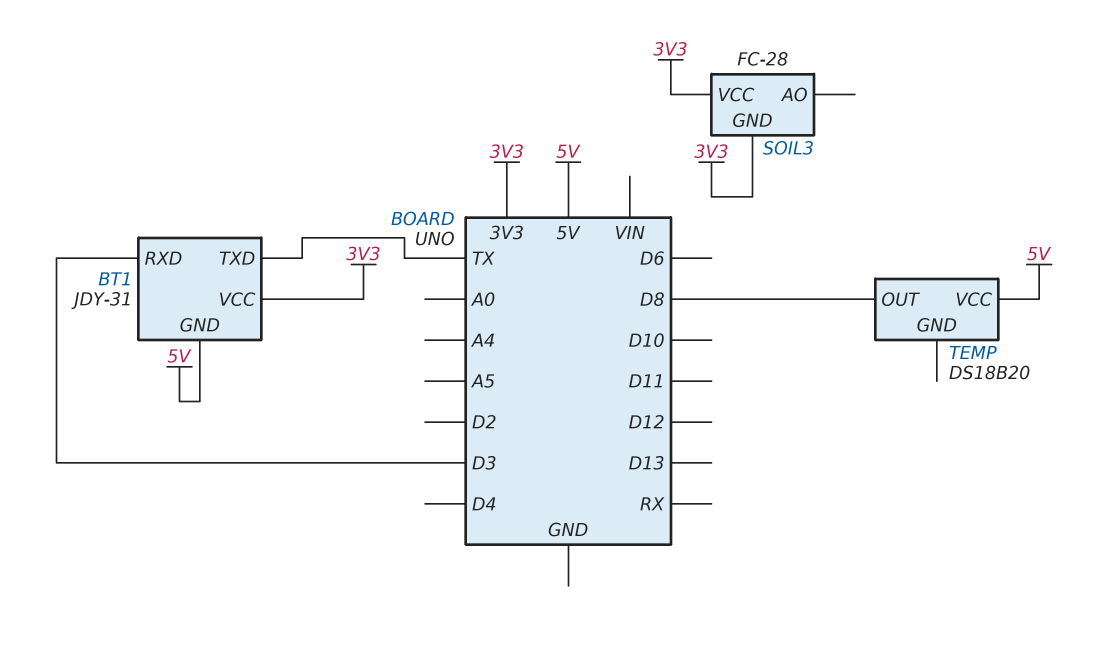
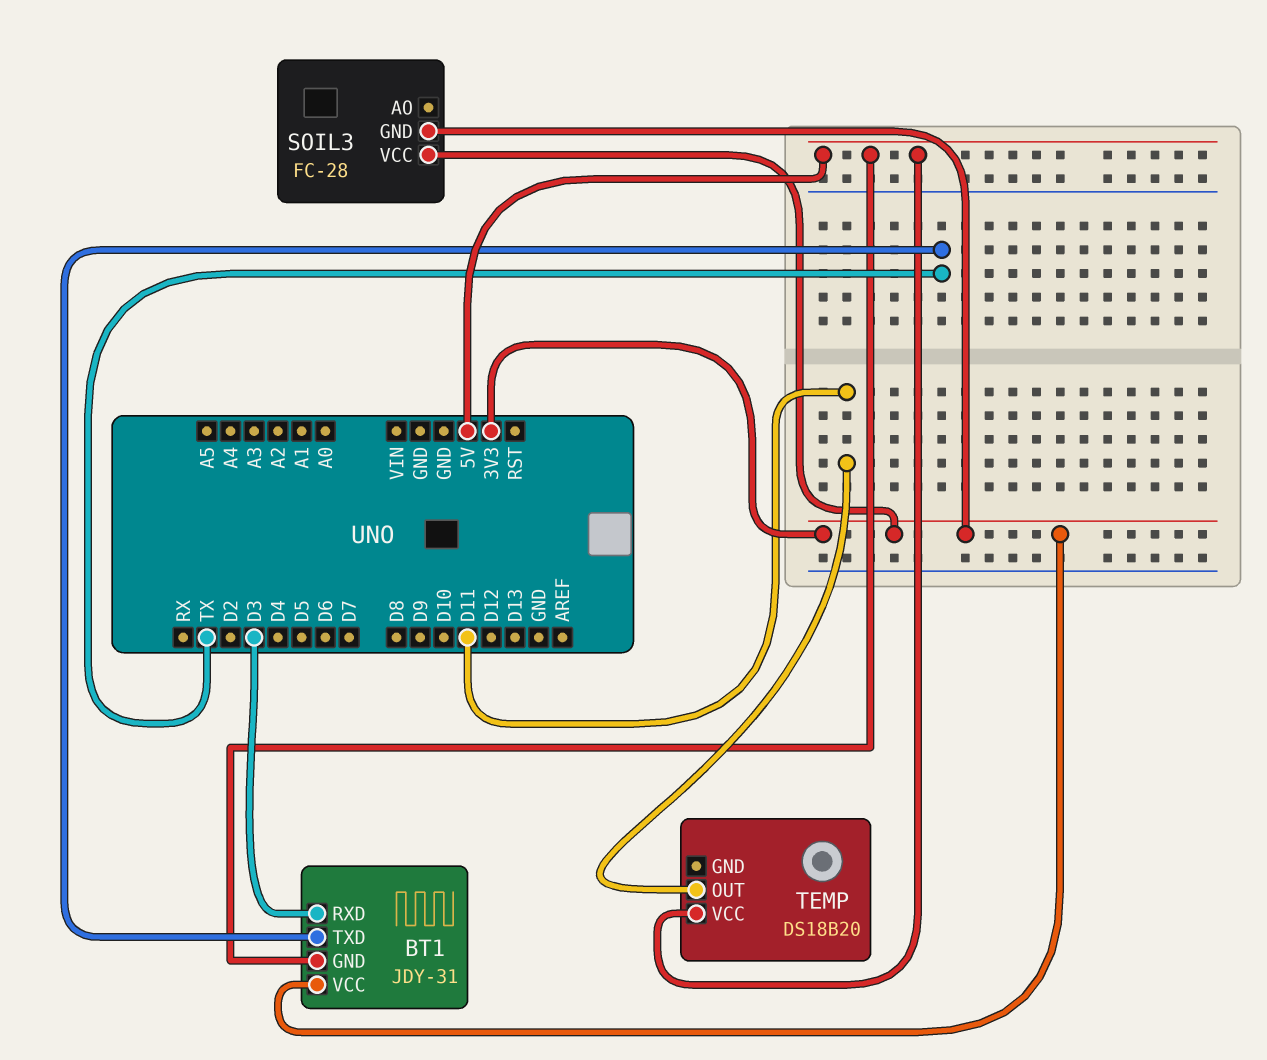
TEMP pin OUT: D8 -> D11

